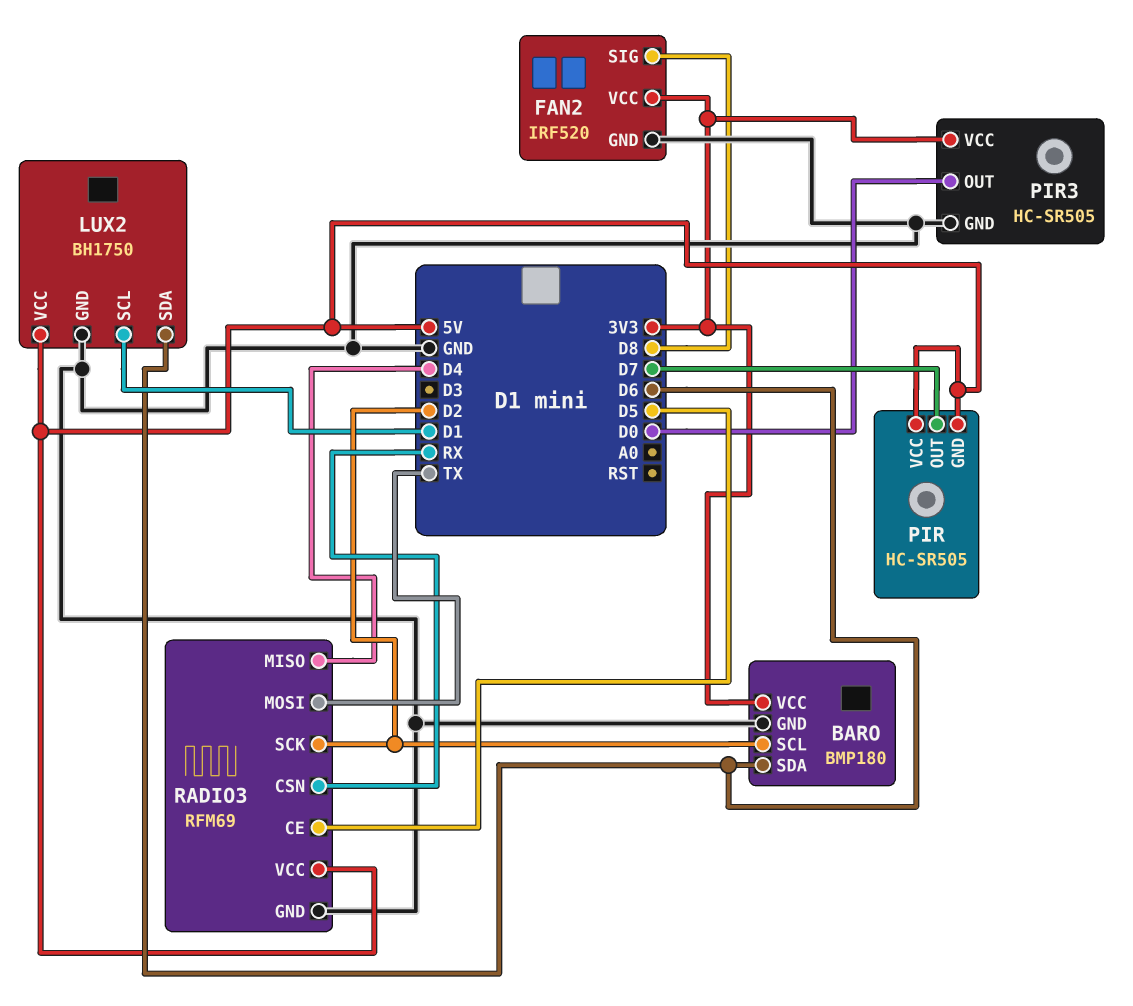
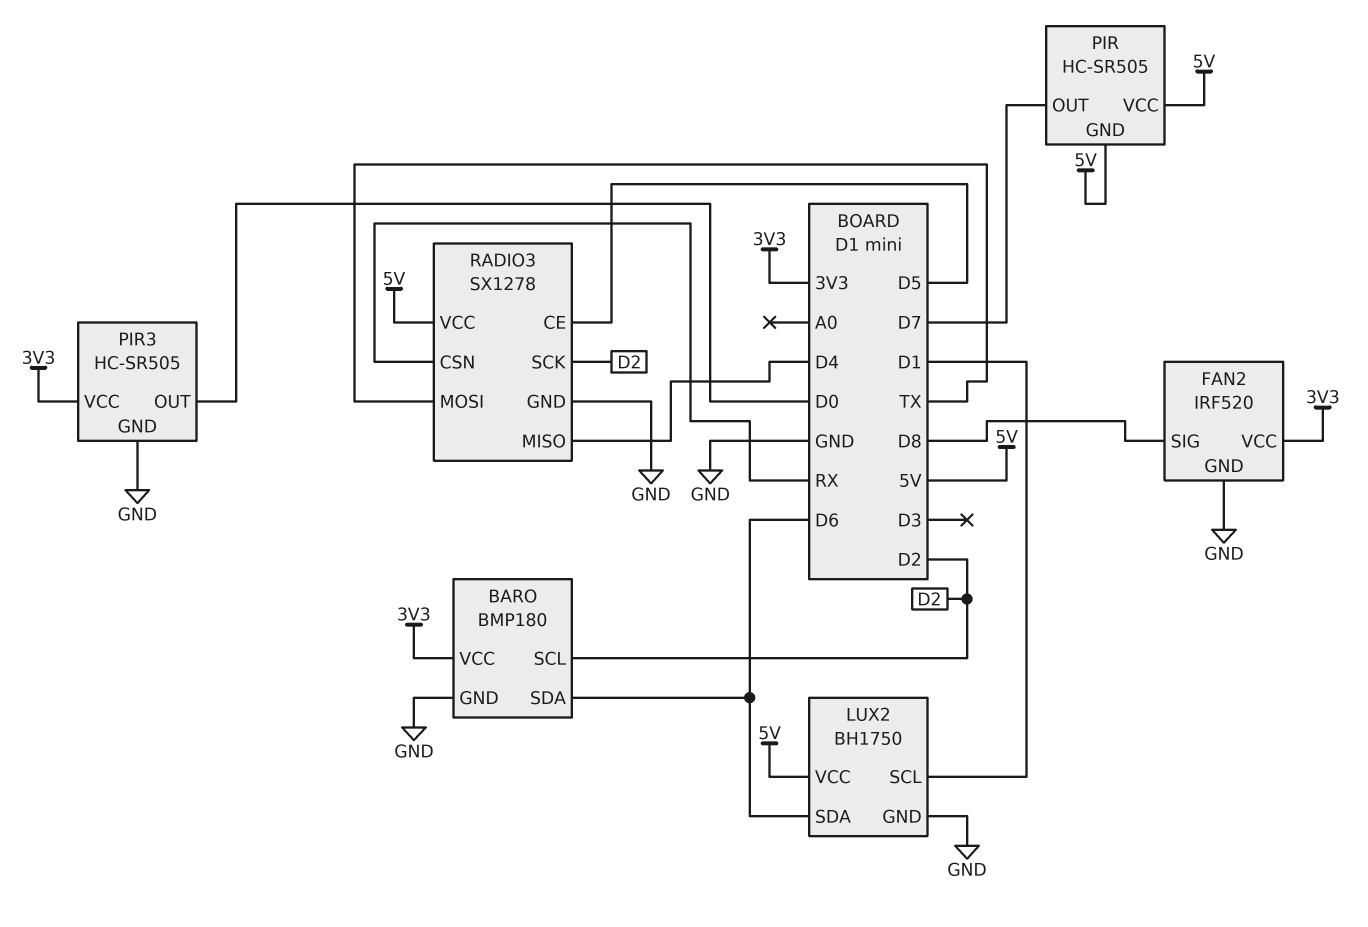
RADIO3: RFM69 -> SX1278

